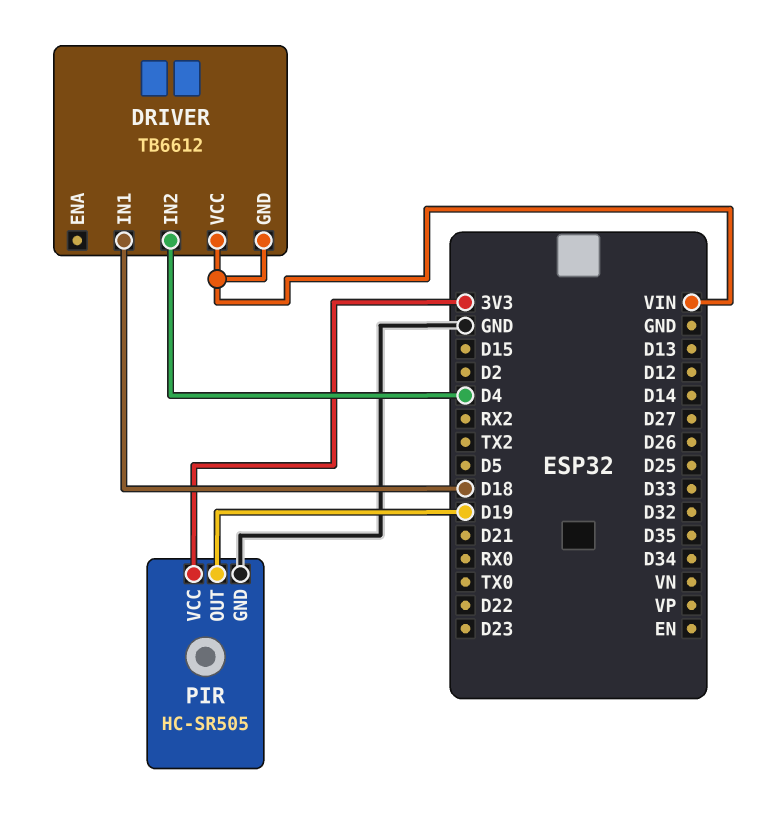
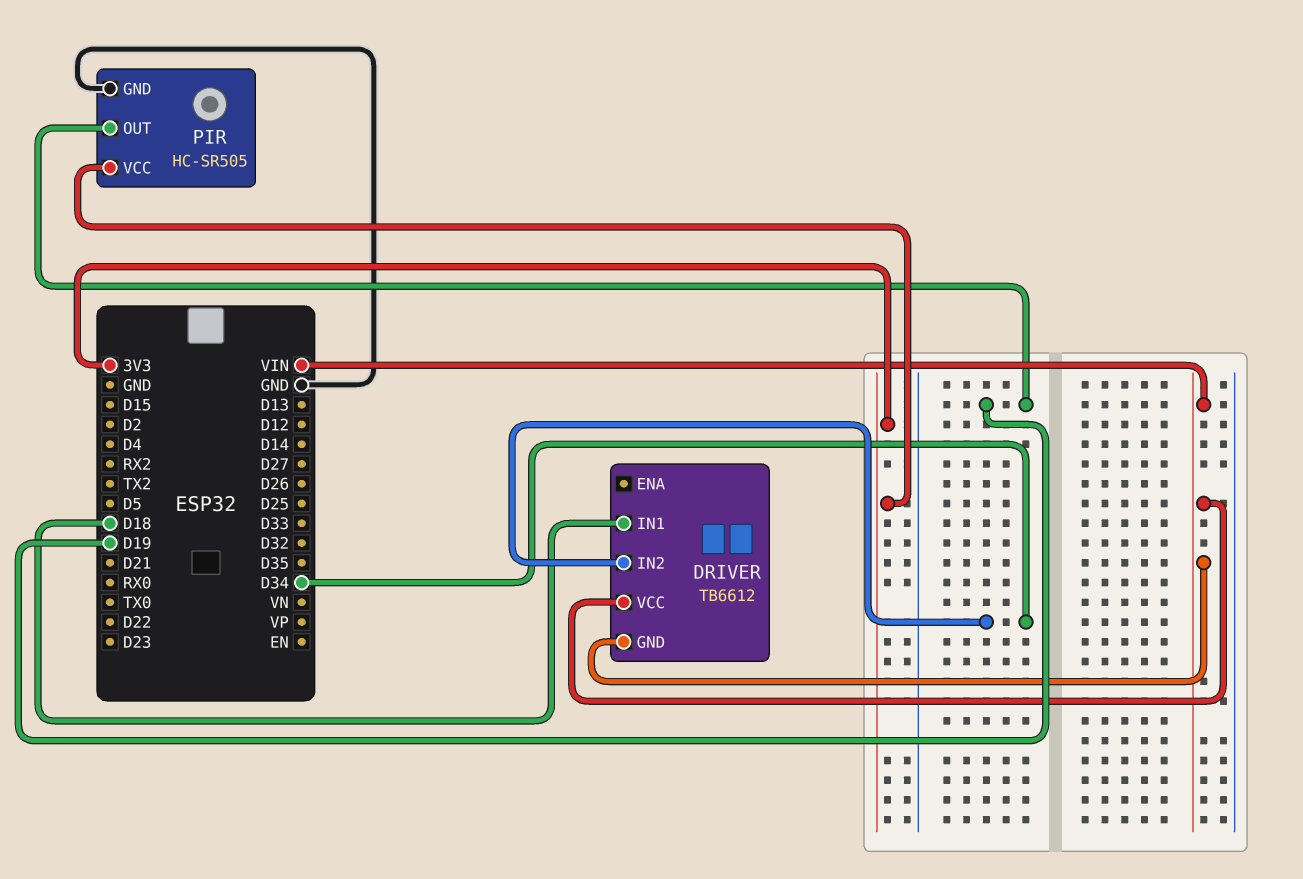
DRIVER pin IN2: D4 -> D34

